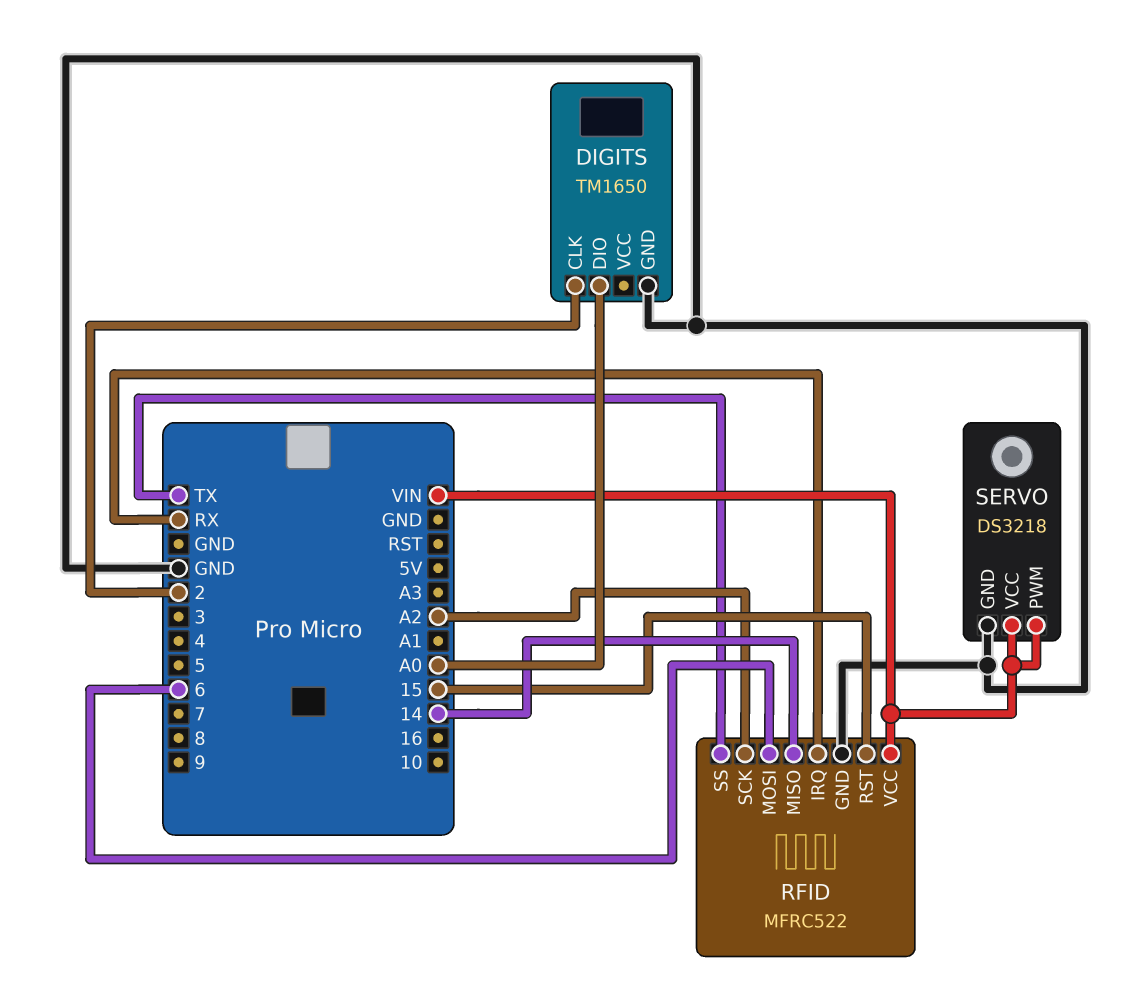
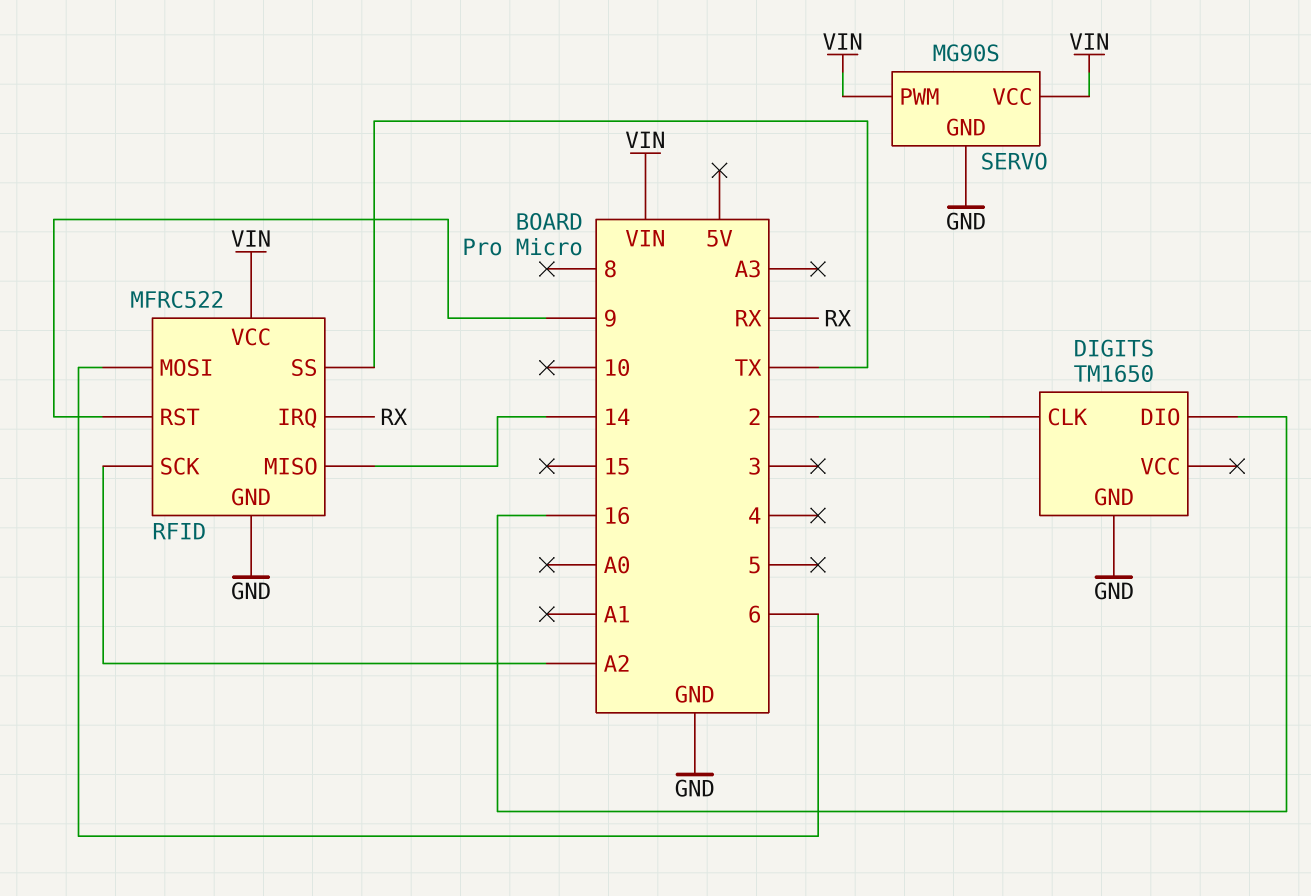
DIGITS pin DIO: A0 -> 16
RFID pin RST: 15 -> 9
SERVO: DS3218 -> MG90S

